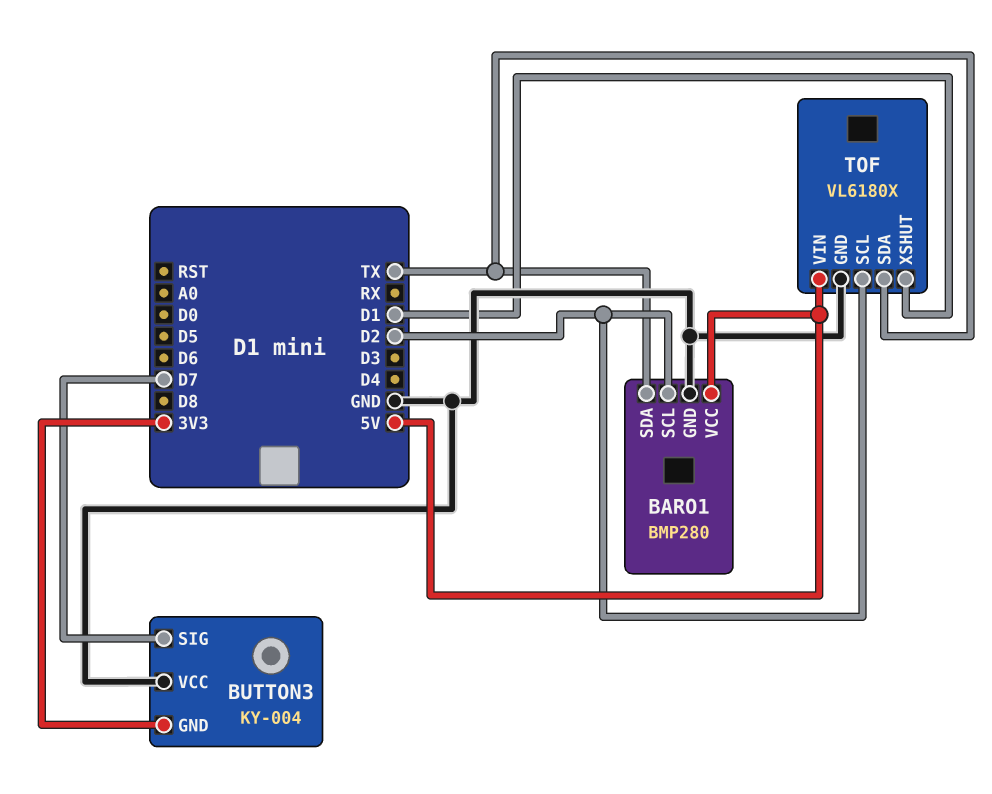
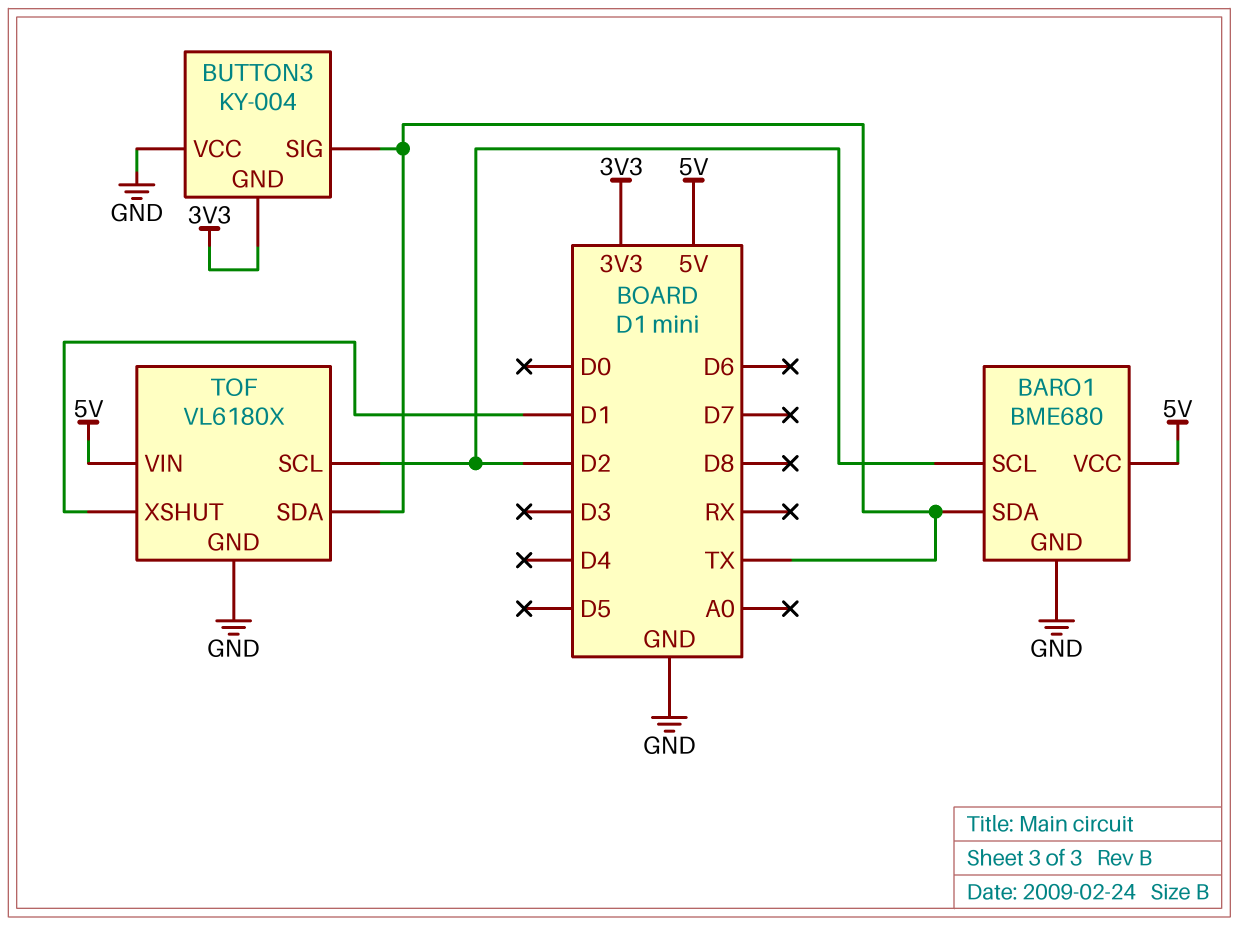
BARO1: BMP280 -> BME680
BUTTON3 pin SIG: D7 -> TX

